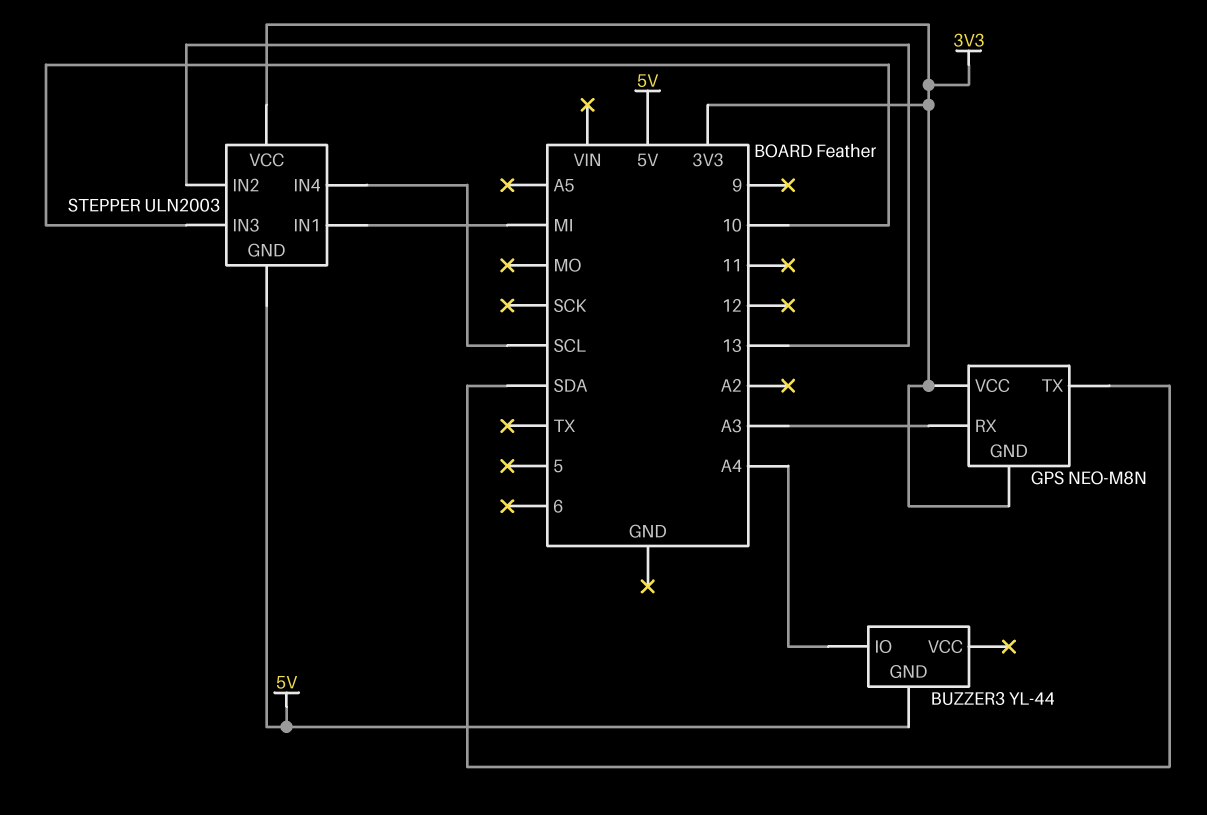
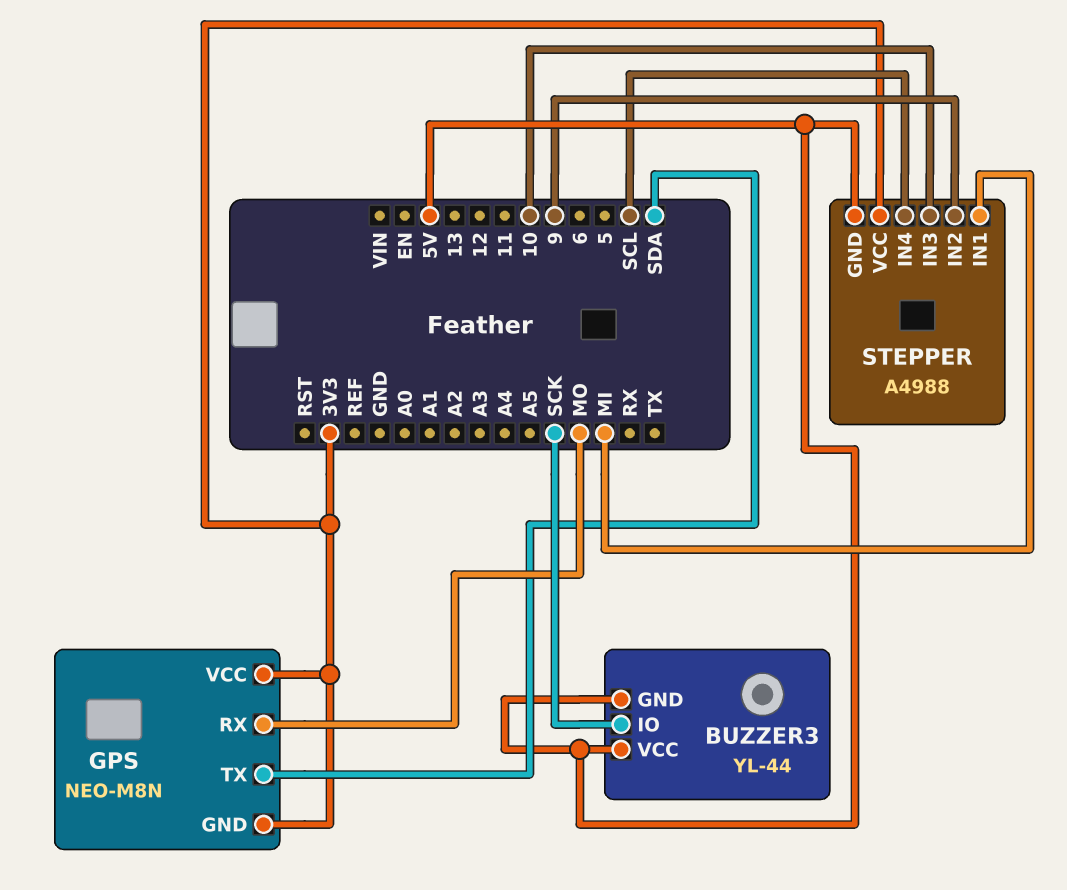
BUZZER3 pin IO: A4 -> SCK
BUZZER3 pin VCC: none -> 5V
GPS pin RX: A3 -> MO
STEPPER: ULN2003 -> A4988
STEPPER pin IN2: 13 -> 9

